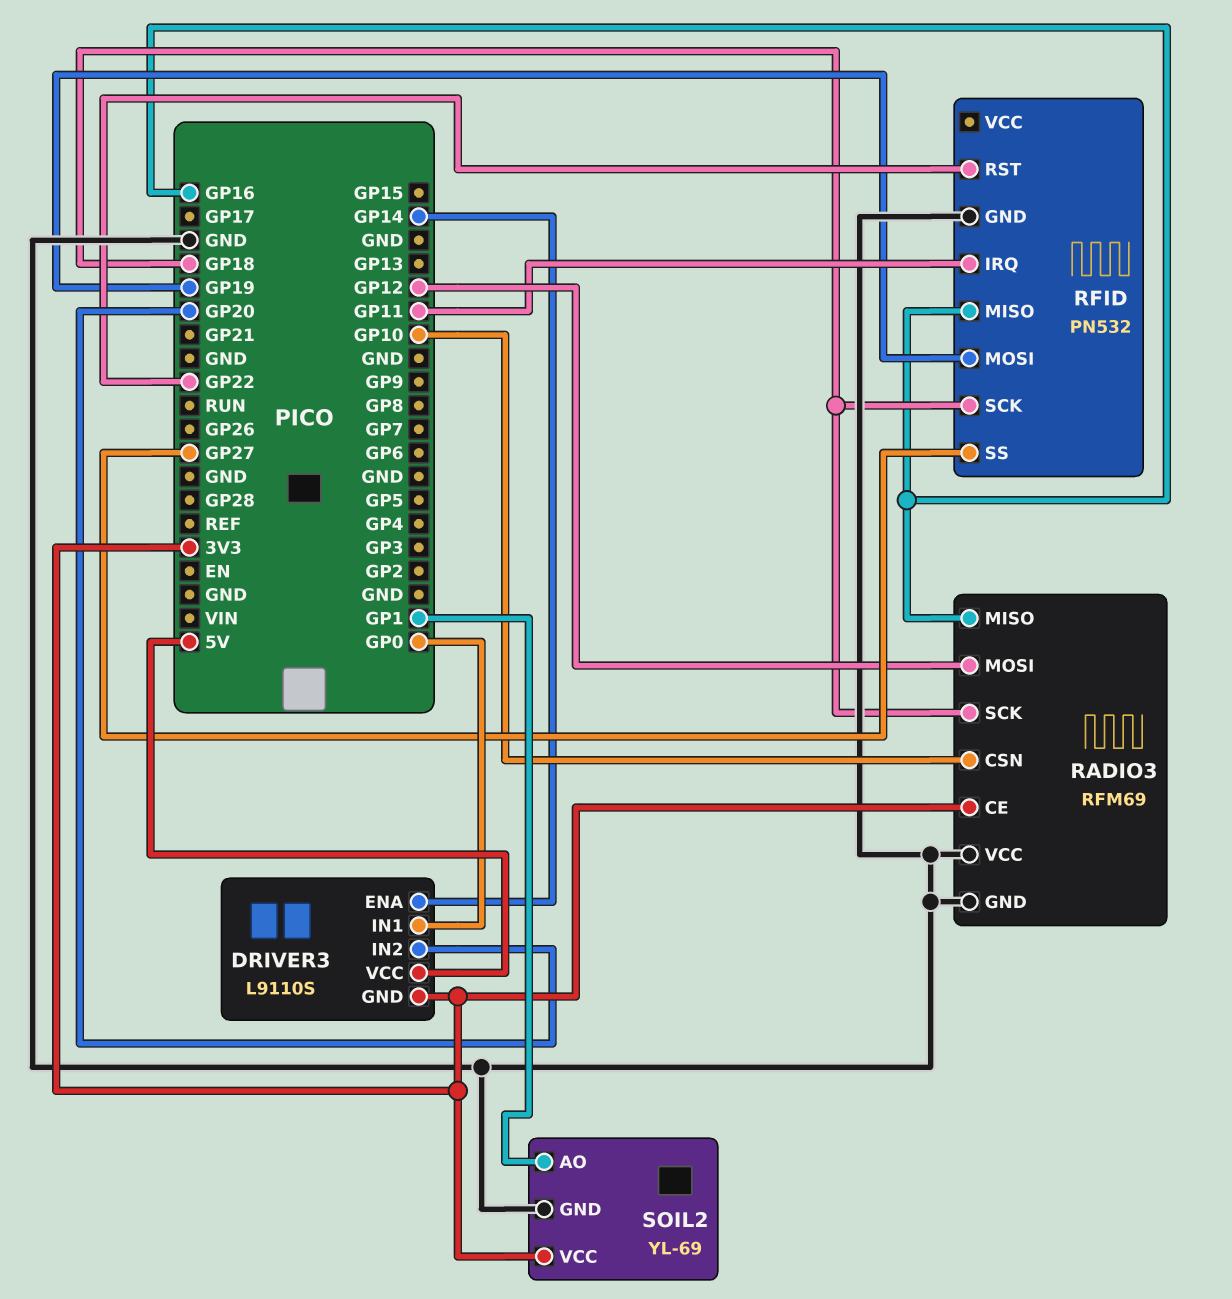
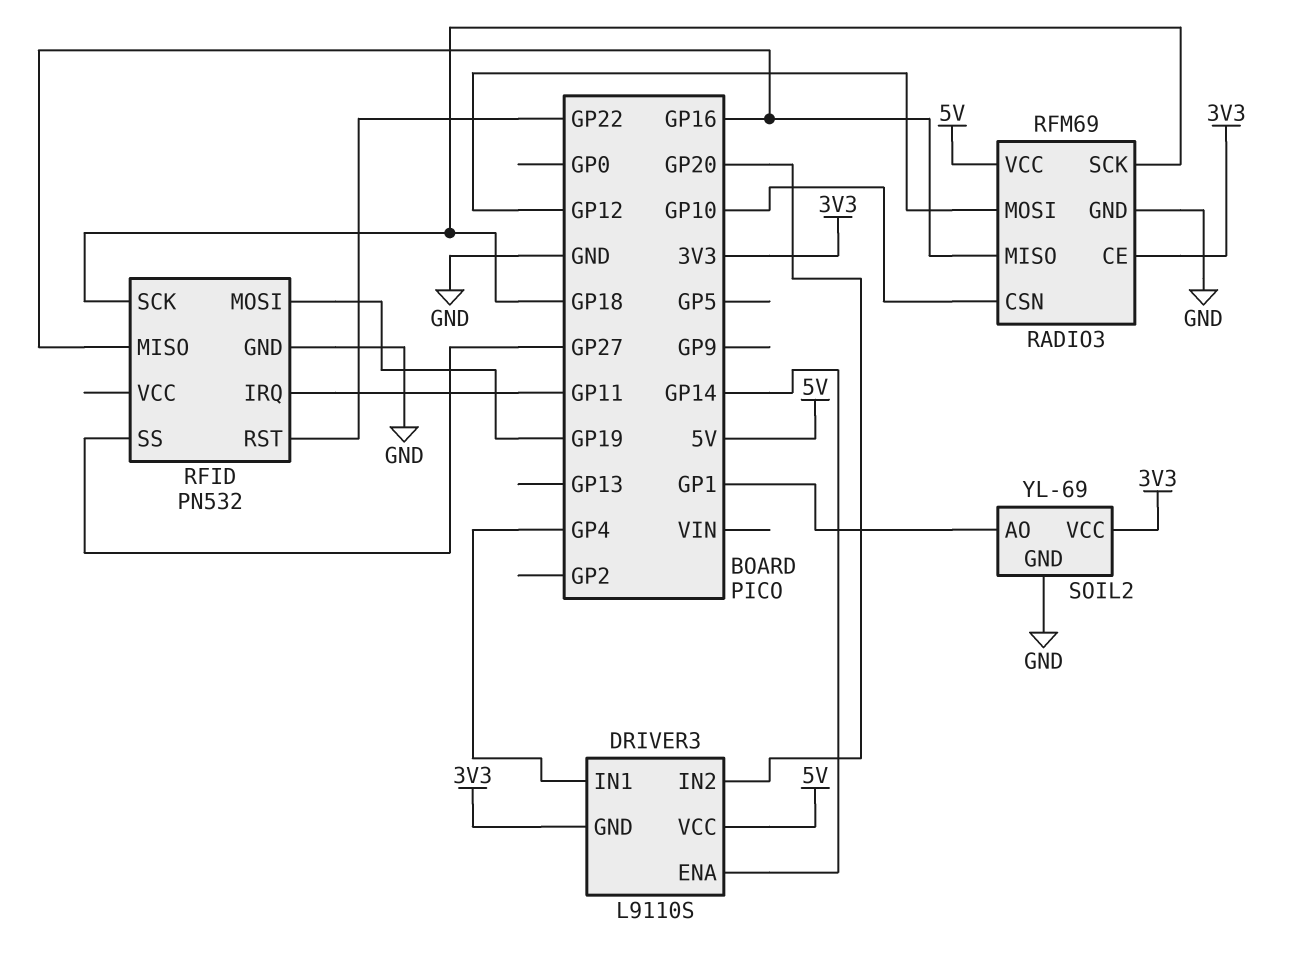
DRIVER3 pin IN1: GP0 -> GP4
RADIO3 pin VCC: GND -> 5V

